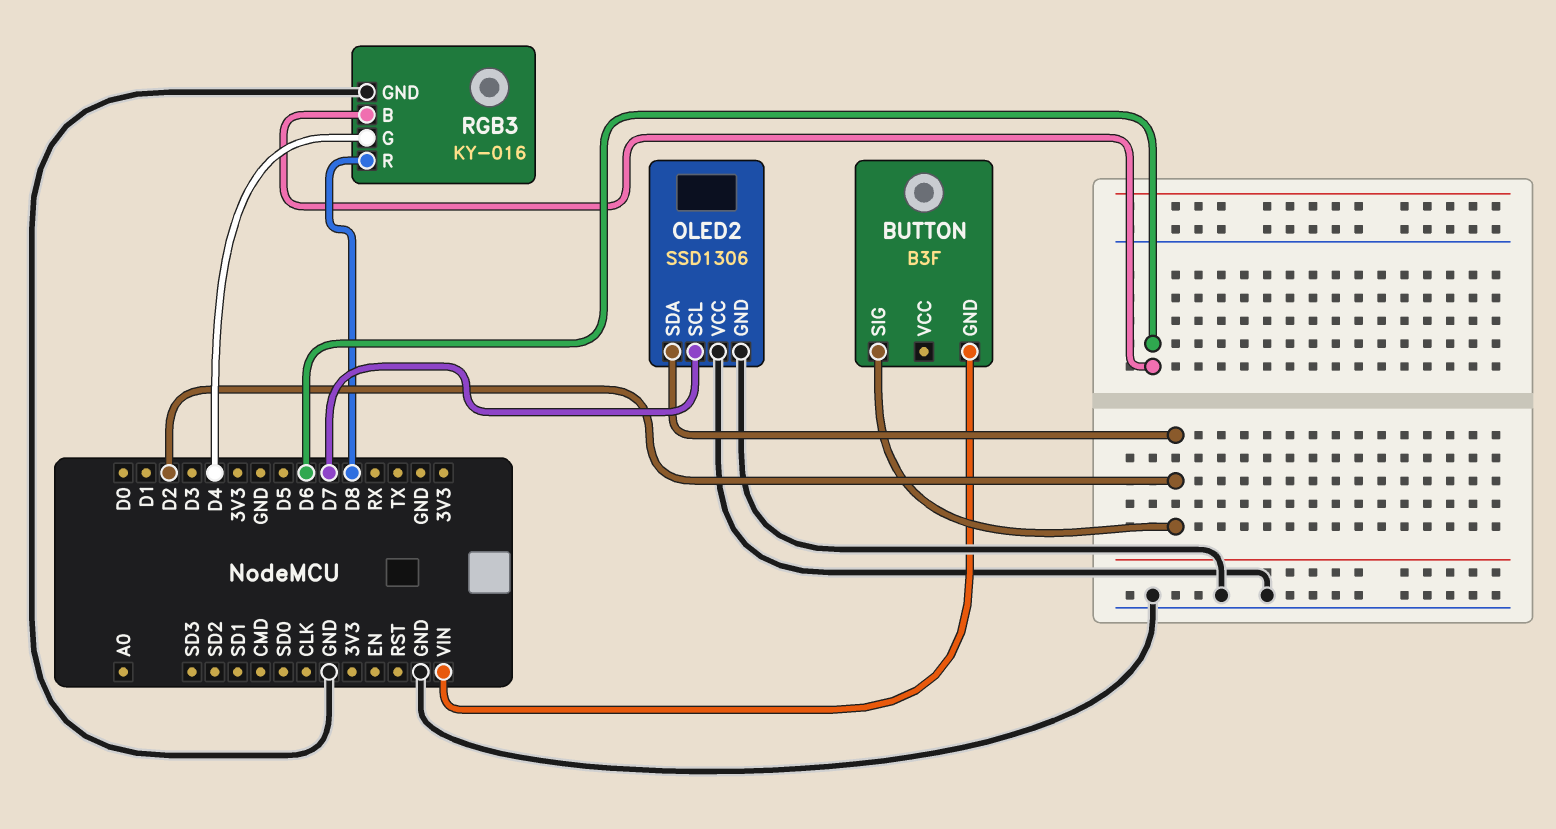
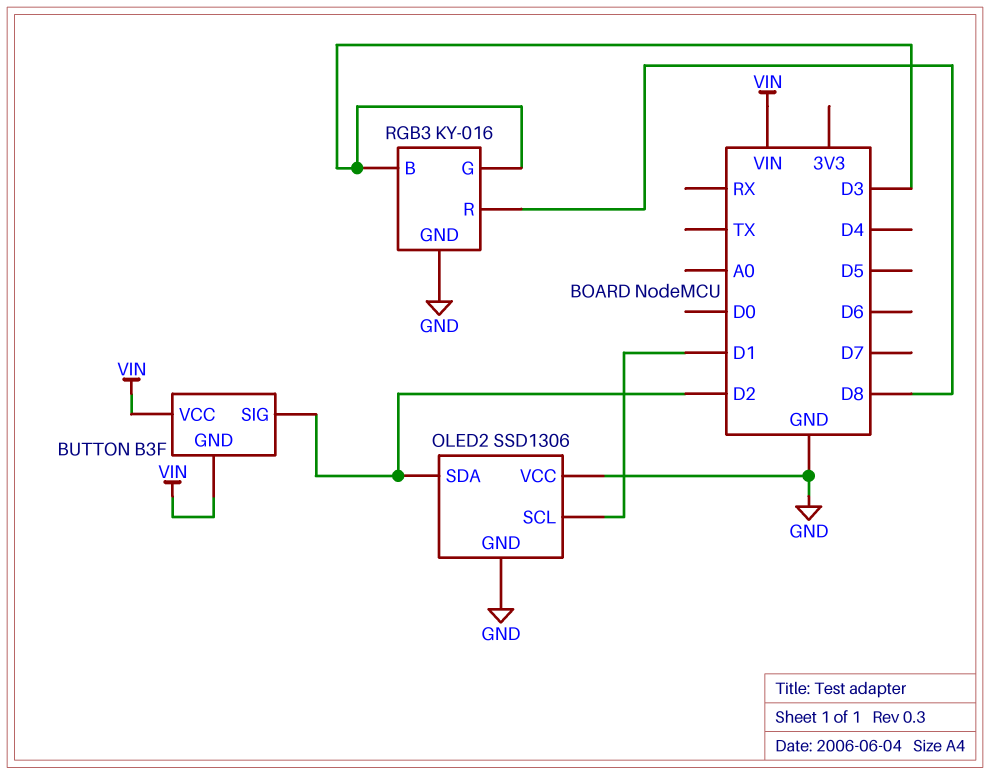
BUTTON pin VCC: none -> VIN
OLED2 pin SCL: D7 -> D1
RGB3 pin B: D6 -> D3
RGB3 pin G: D4 -> D3

